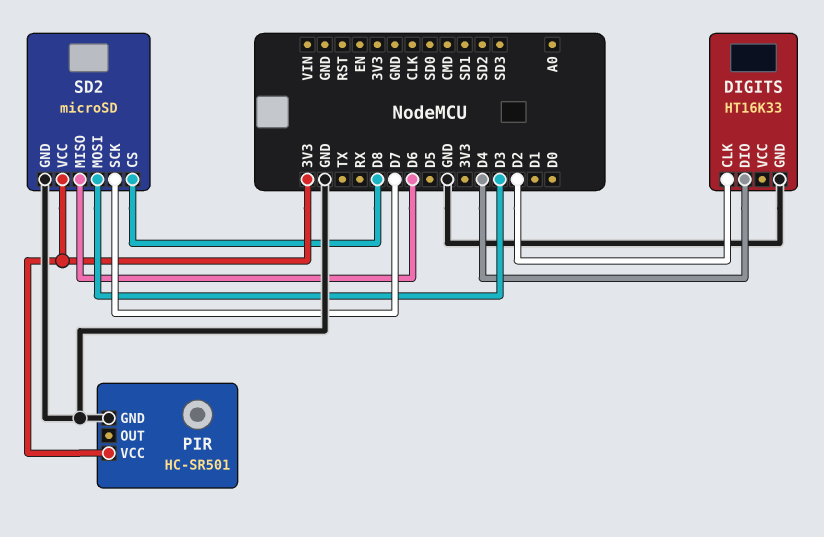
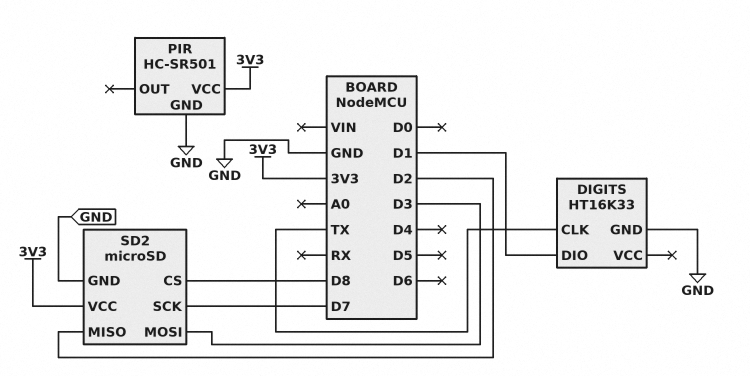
DIGITS pin CLK: D2 -> TX
DIGITS pin DIO: D4 -> D1
SD2 pin MISO: D6 -> D2

